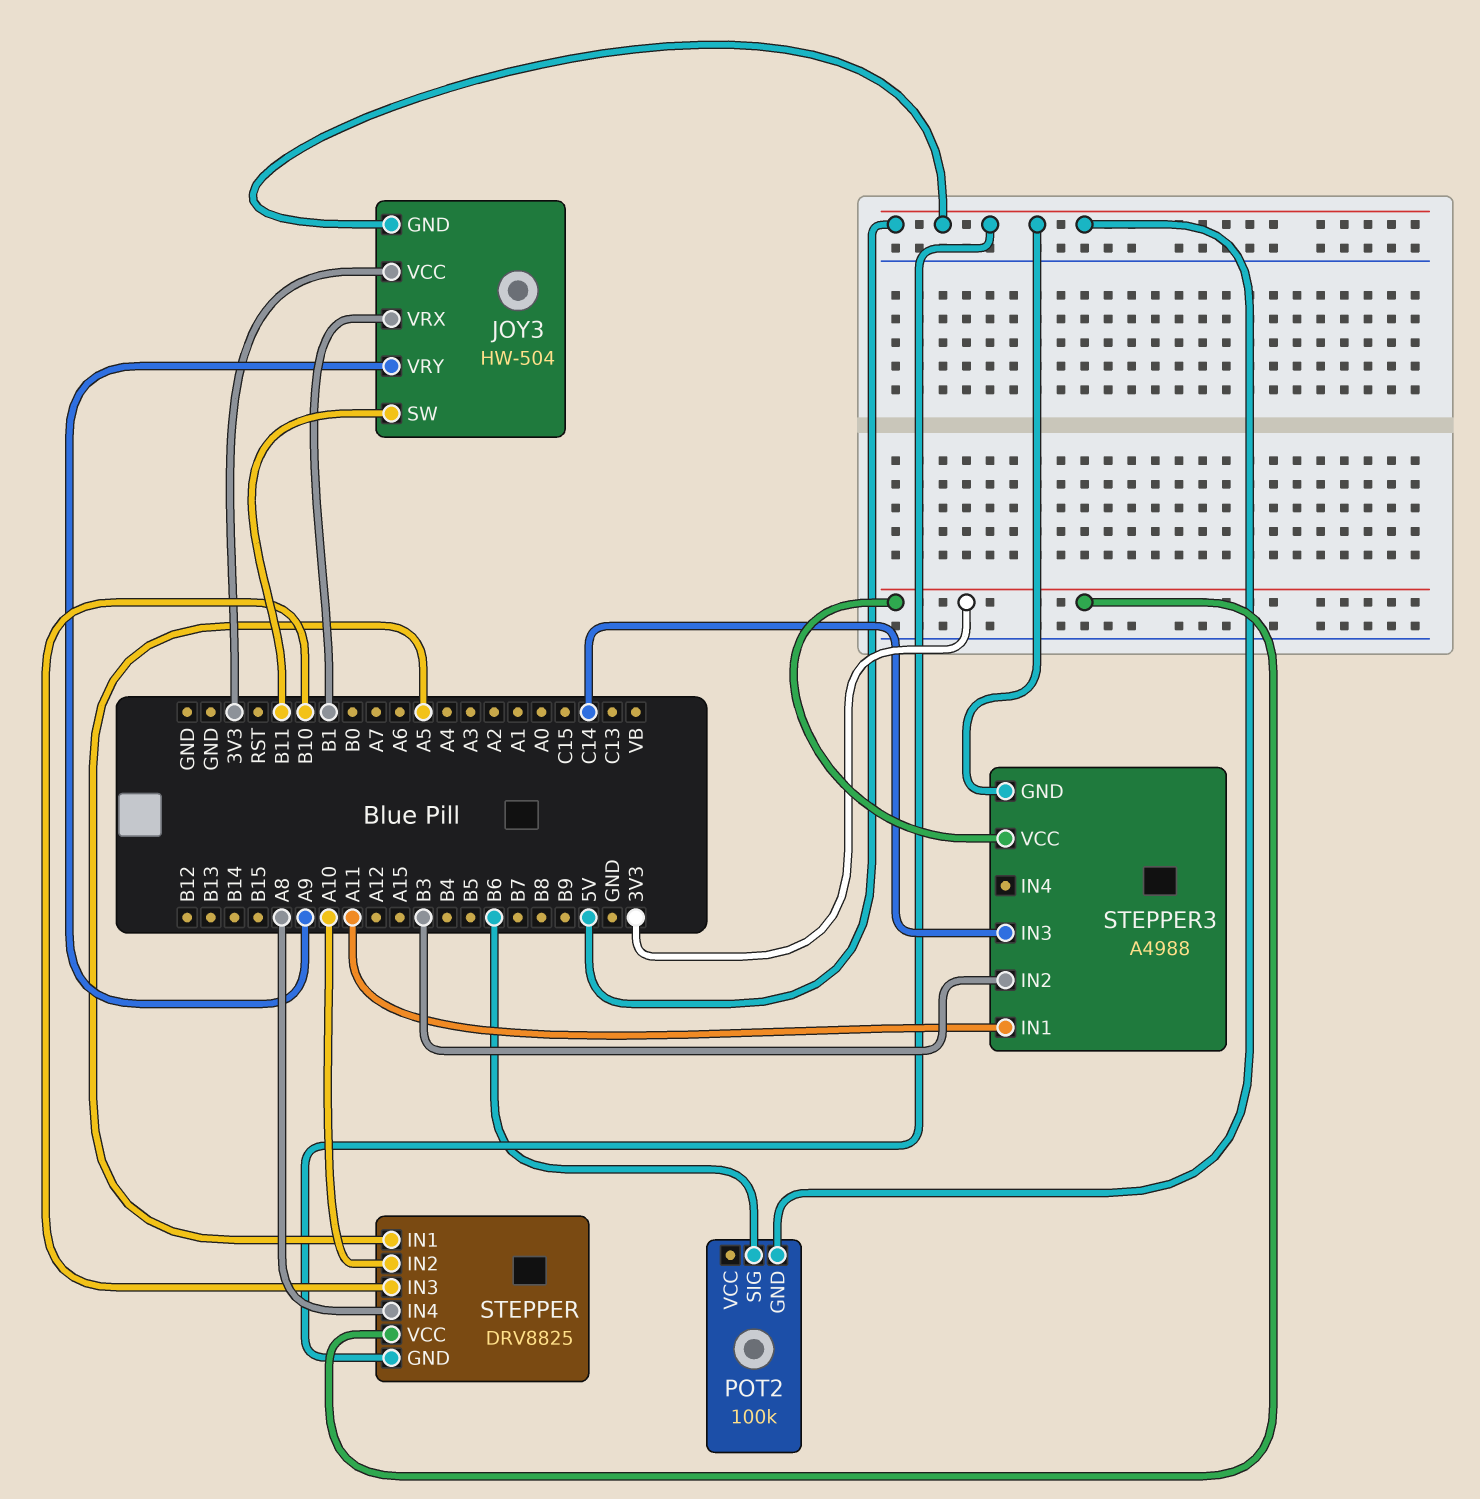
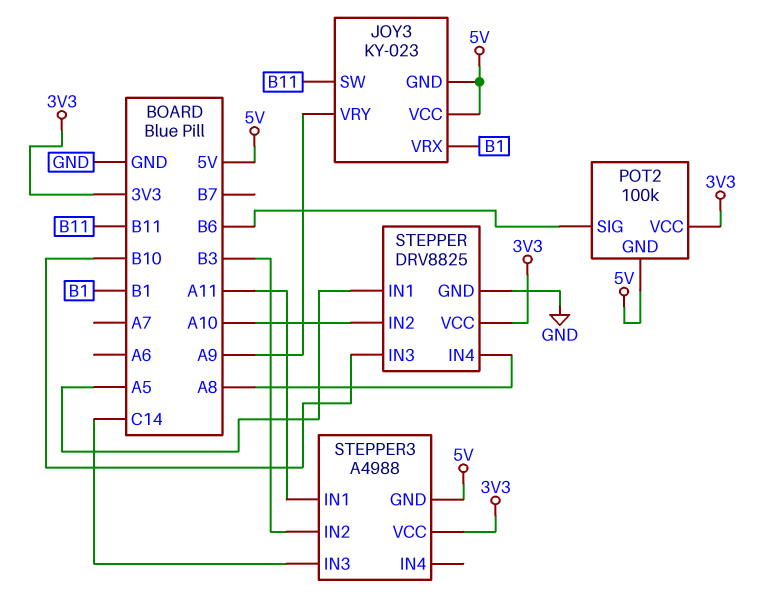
JOY3: HW-504 -> KY-023
JOY3 pin VCC: 3V3 -> 5V
POT2 pin VCC: none -> 3V3
STEPPER pin GND: 5V -> GND

